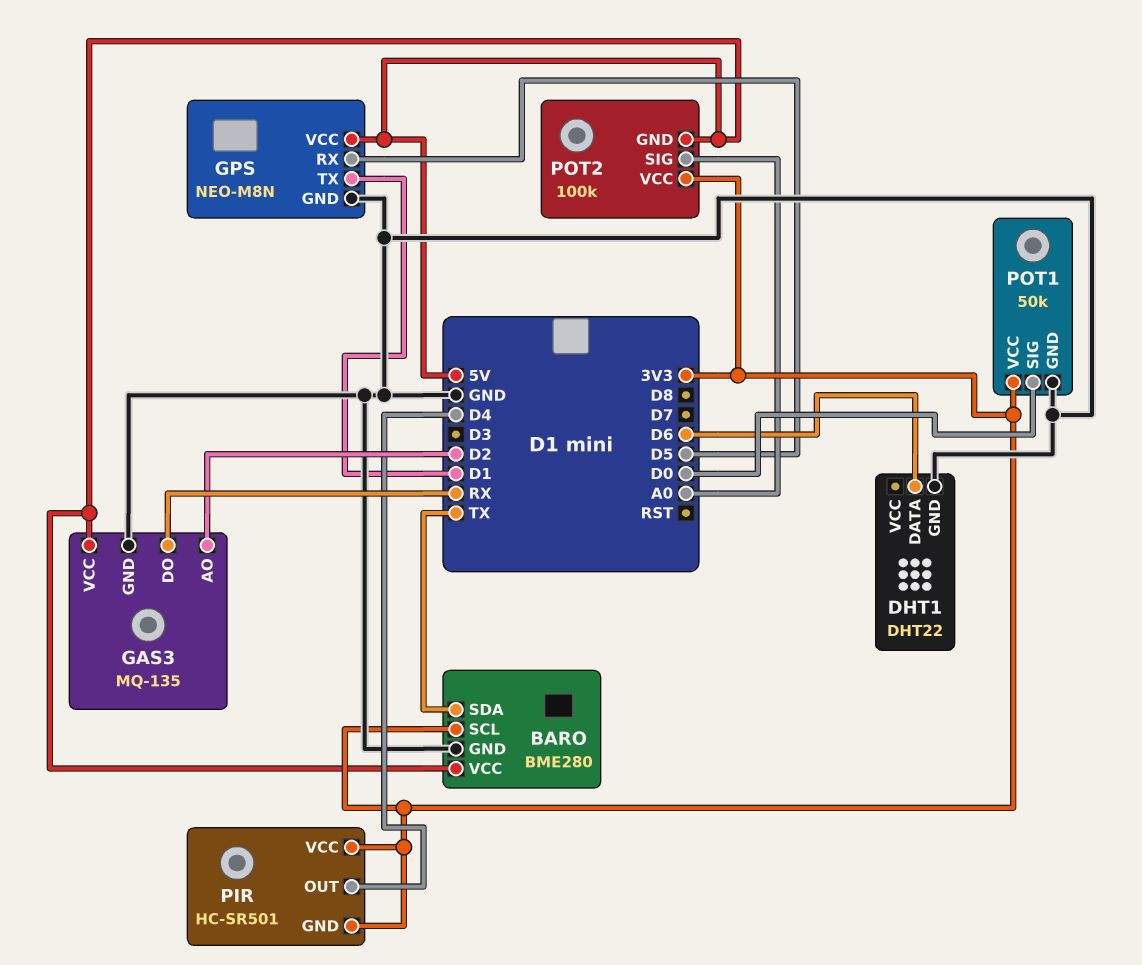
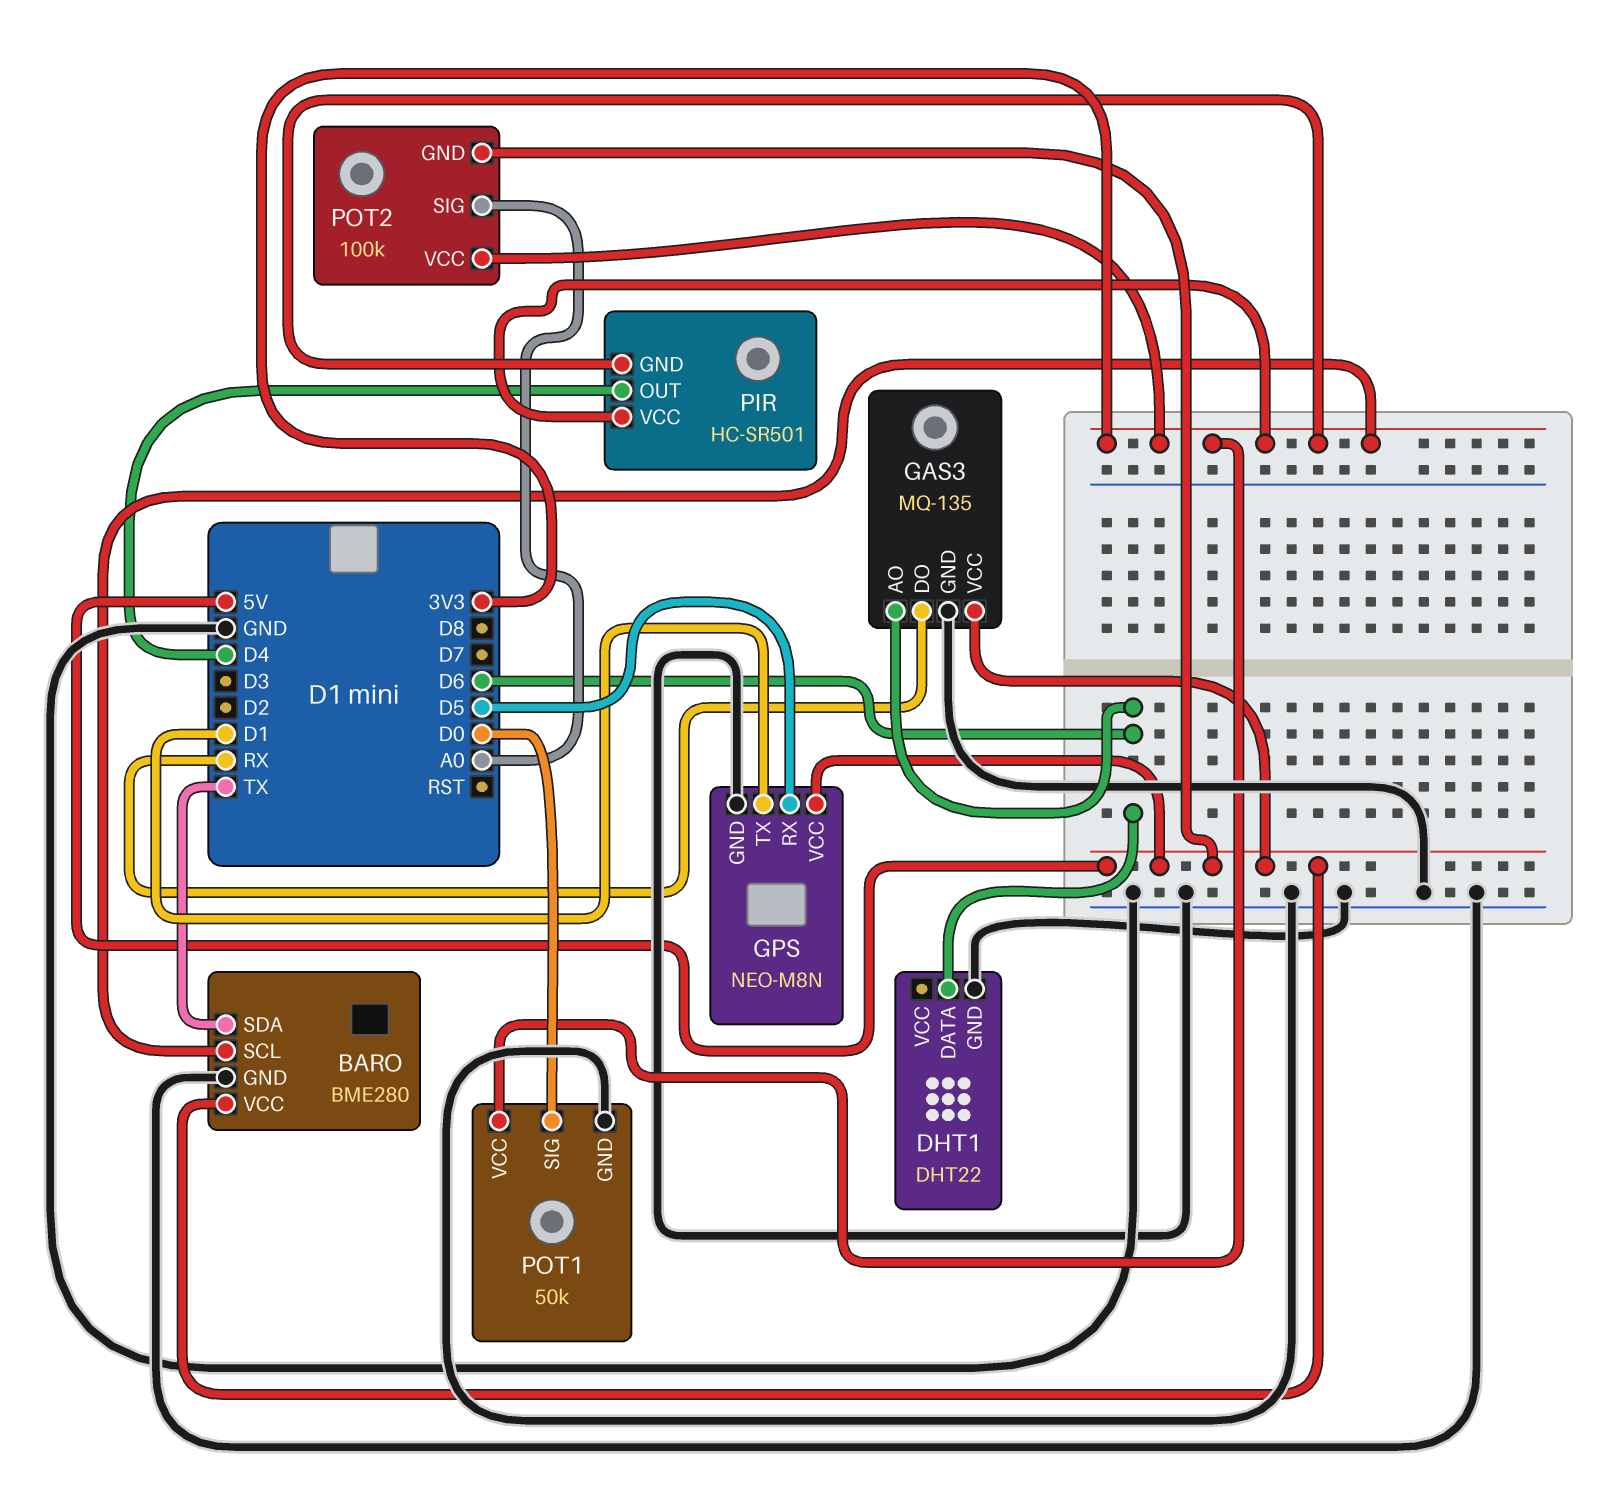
GAS3 pin AO: D2 -> D6

